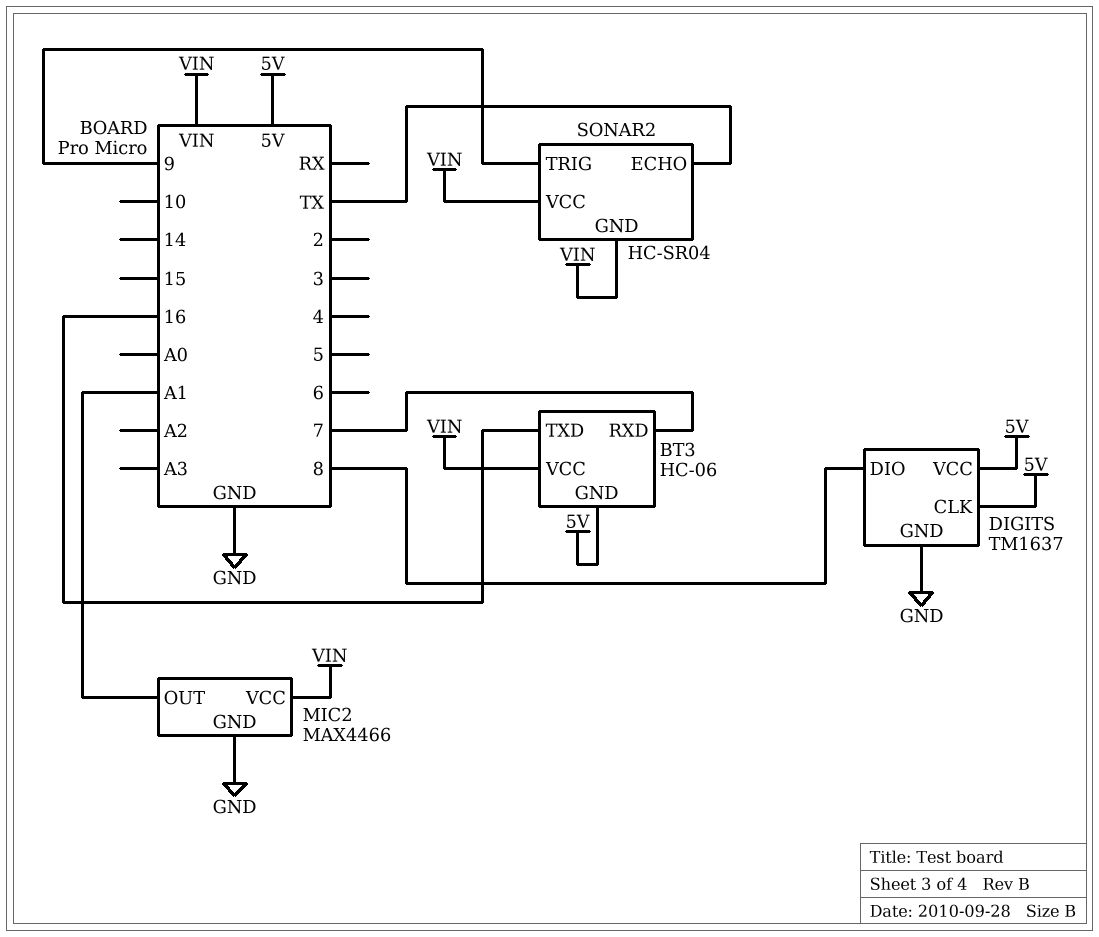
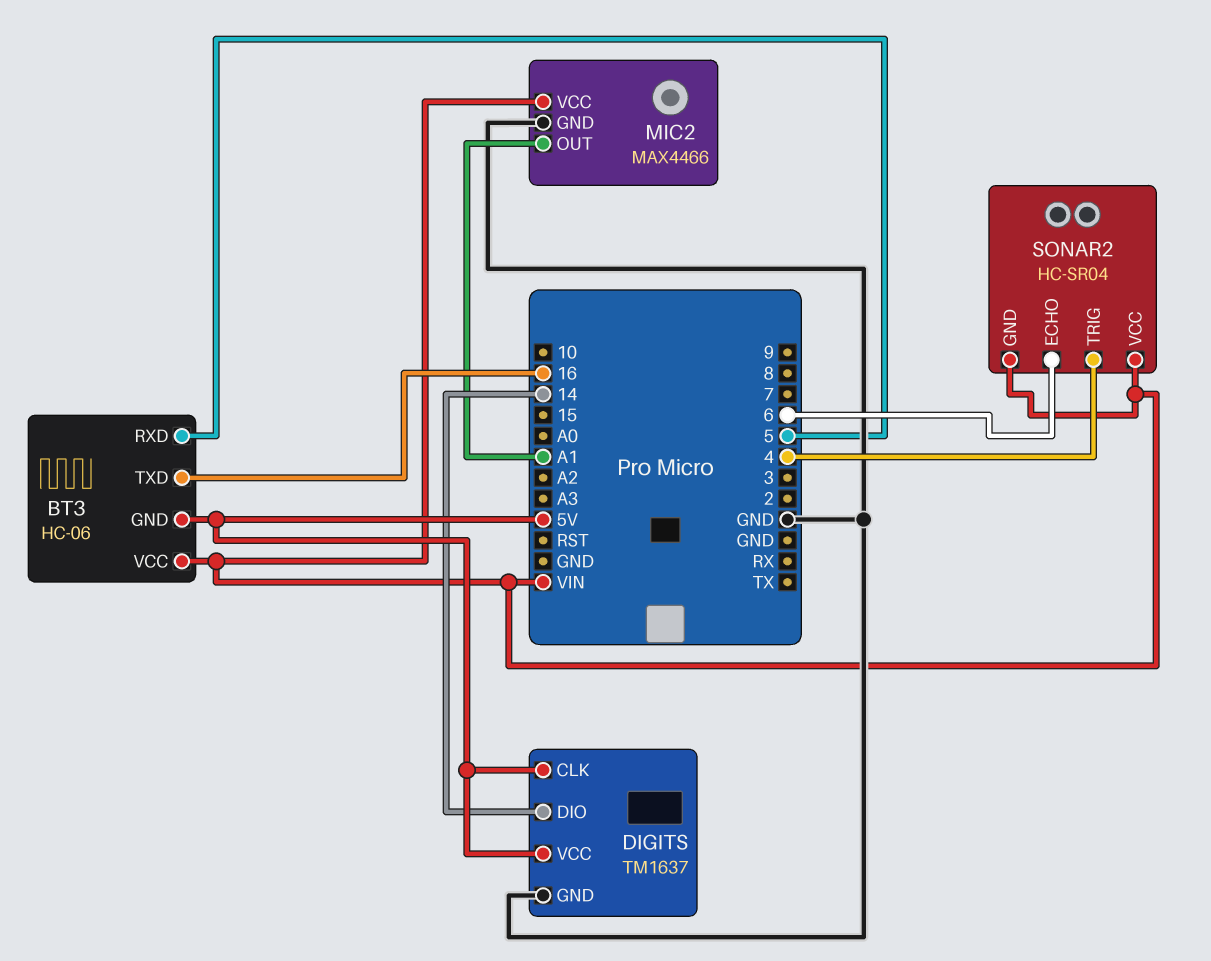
BT3 pin RXD: 7 -> 5
DIGITS pin DIO: 8 -> 14
SONAR2 pin ECHO: TX -> 6
SONAR2 pin TRIG: 9 -> 4

